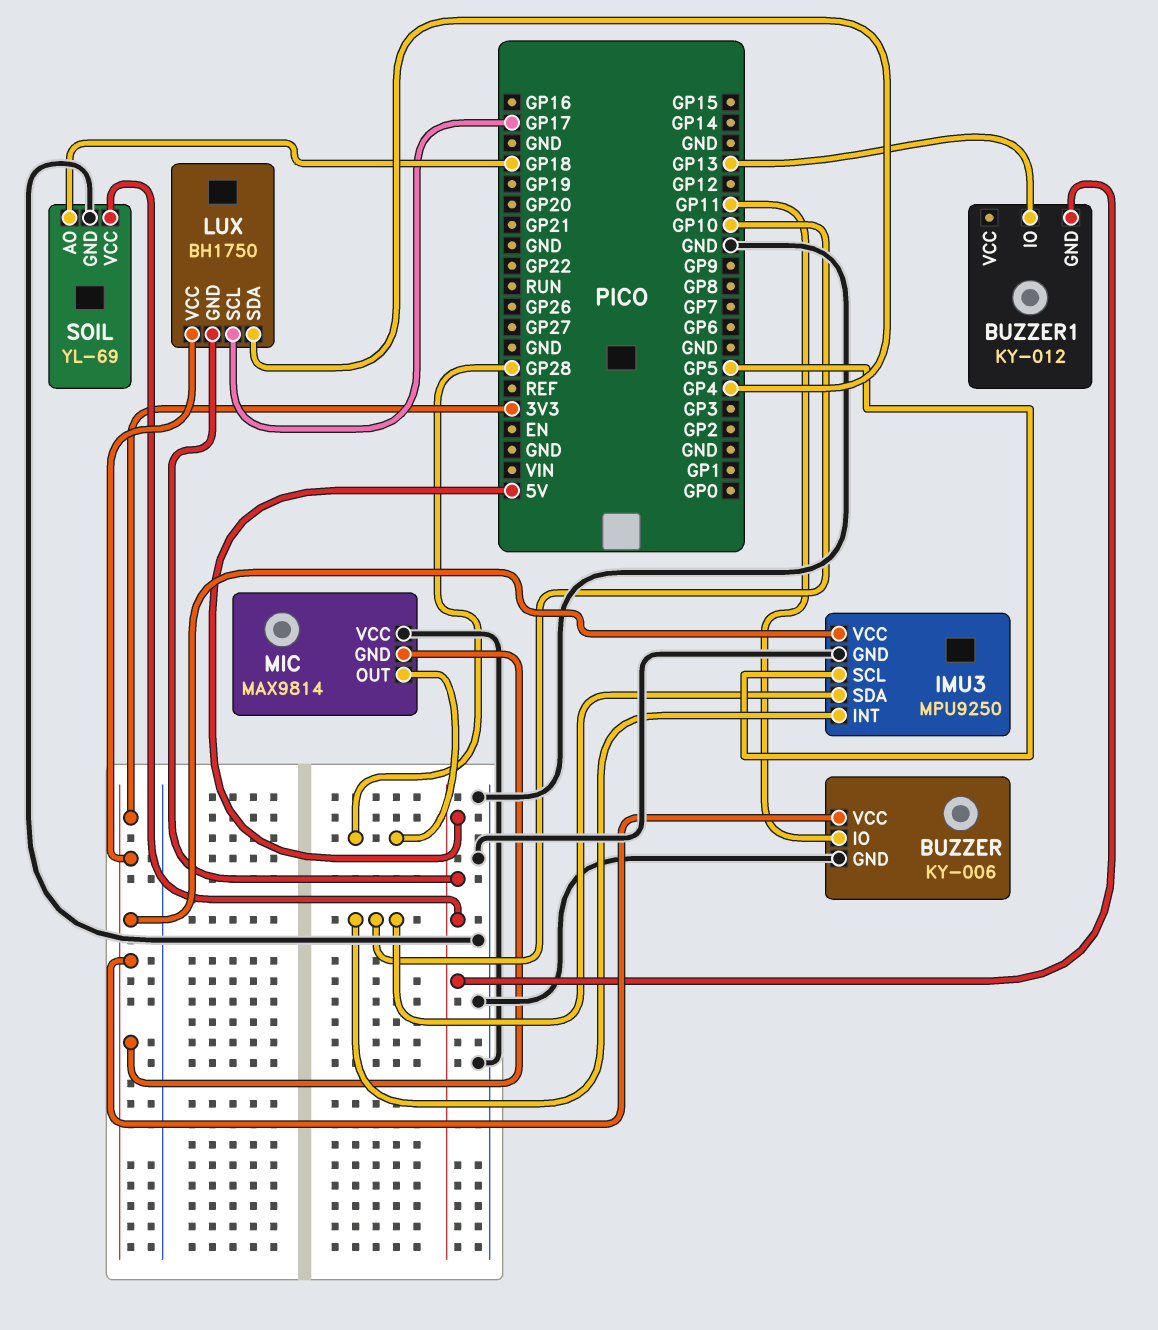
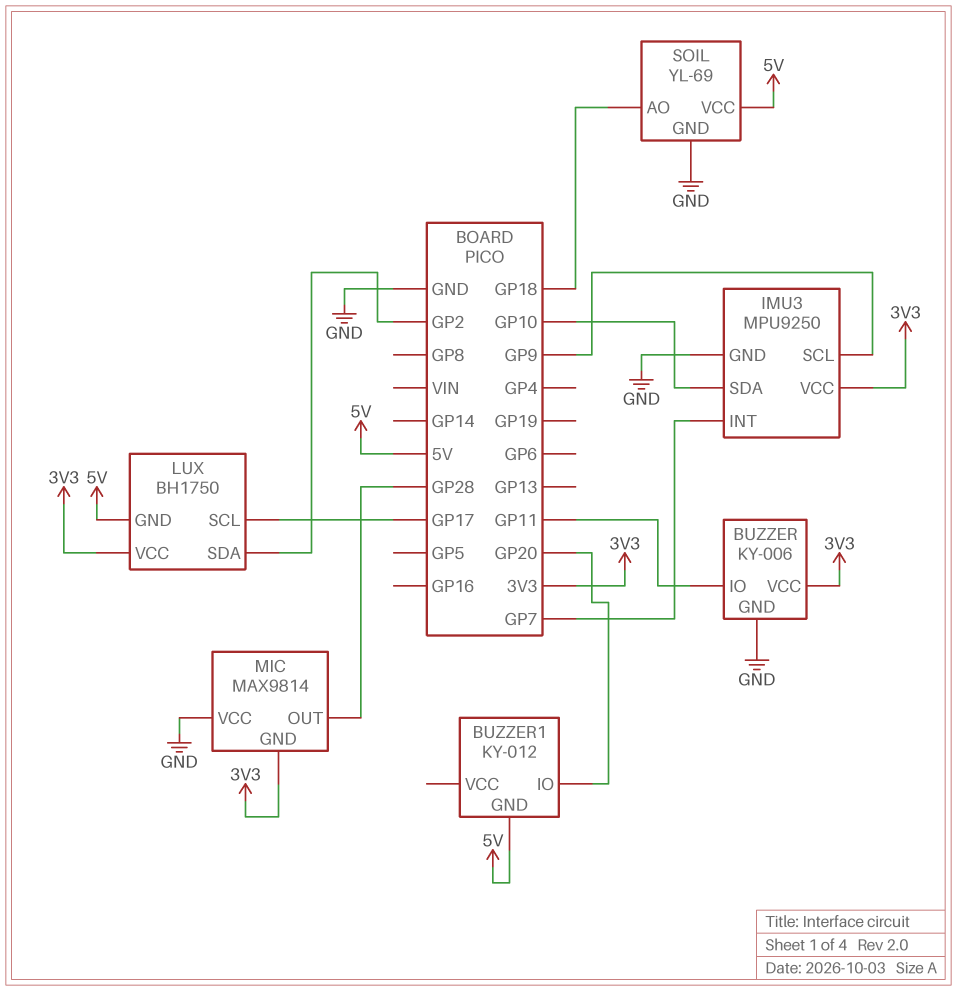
BUZZER1 pin IO: GP13 -> GP20
IMU3 pin INT: GP10 -> GP7
IMU3 pin SCL: GP5 -> GP9
LUX pin SDA: GP4 -> GP2

